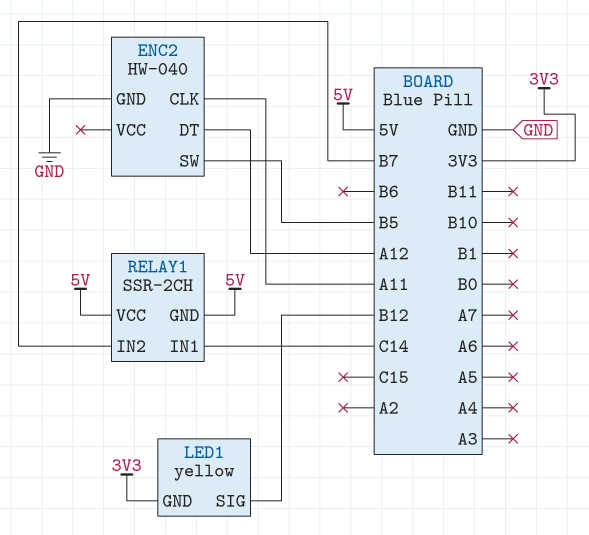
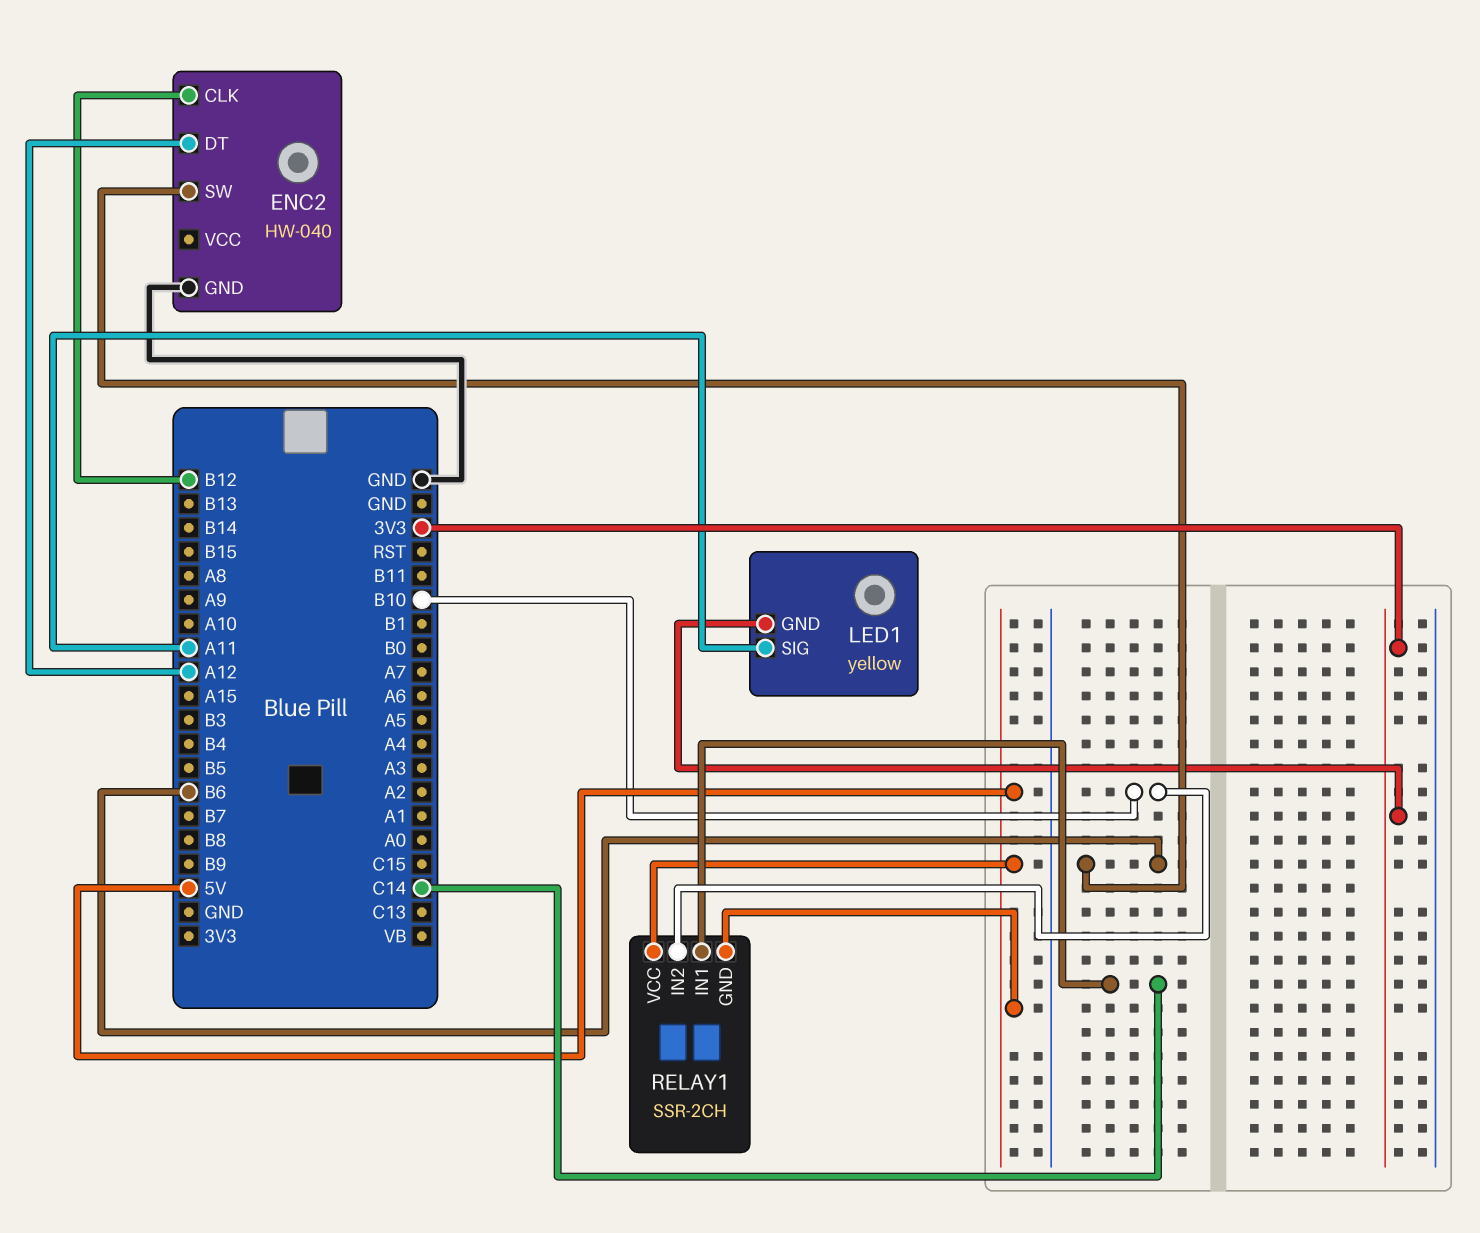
ENC2 pin CLK: A11 -> B12
ENC2 pin SW: B5 -> B6
LED1 pin SIG: B12 -> A11
RELAY1 pin IN2: B7 -> B10

